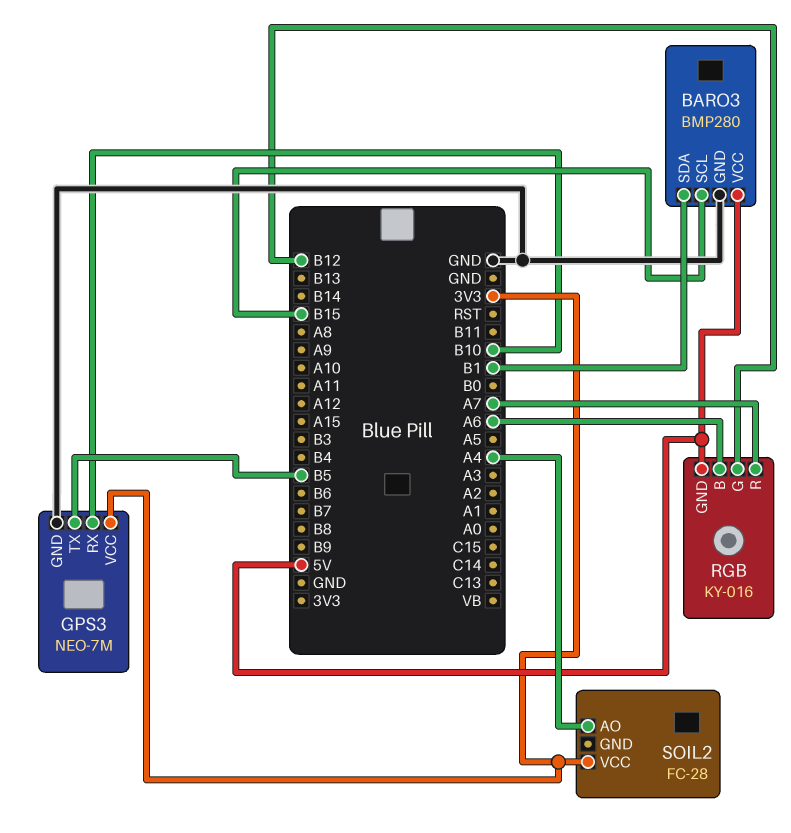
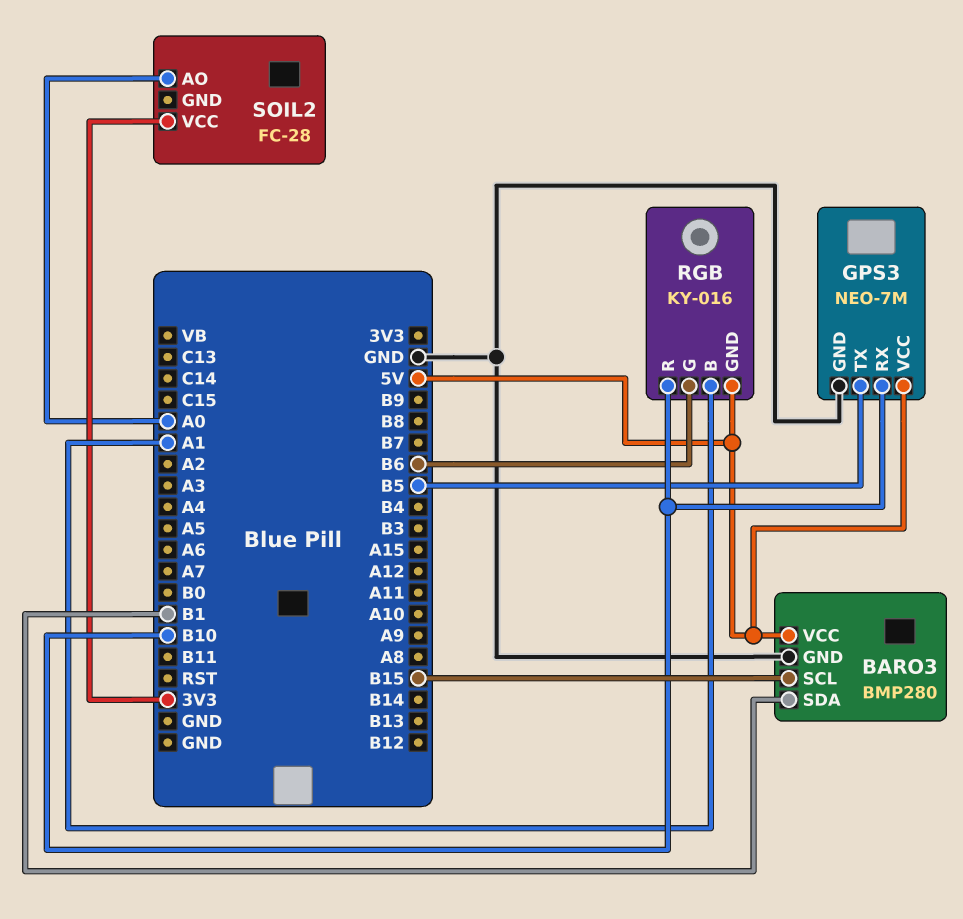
GPS3 pin VCC: 3V3 -> 5V
RGB pin B: A6 -> A1
RGB pin G: B12 -> B6
RGB pin R: A7 -> B10
SOIL2 pin AO: A4 -> A0

